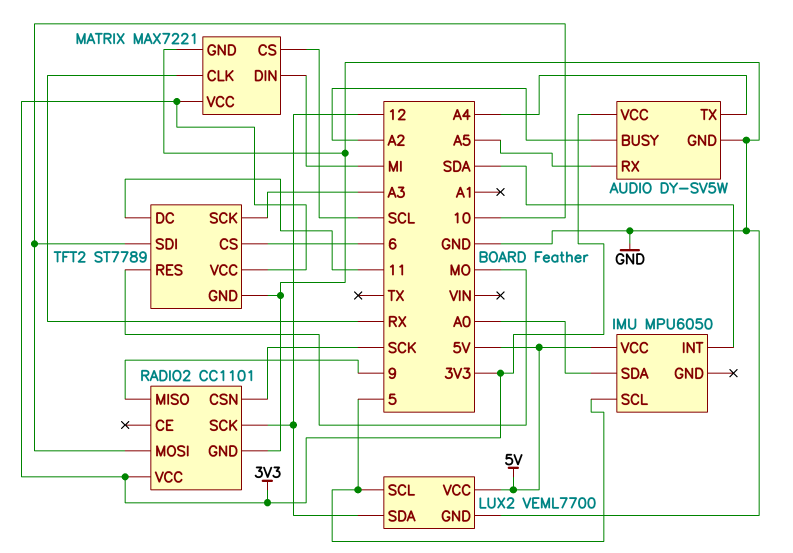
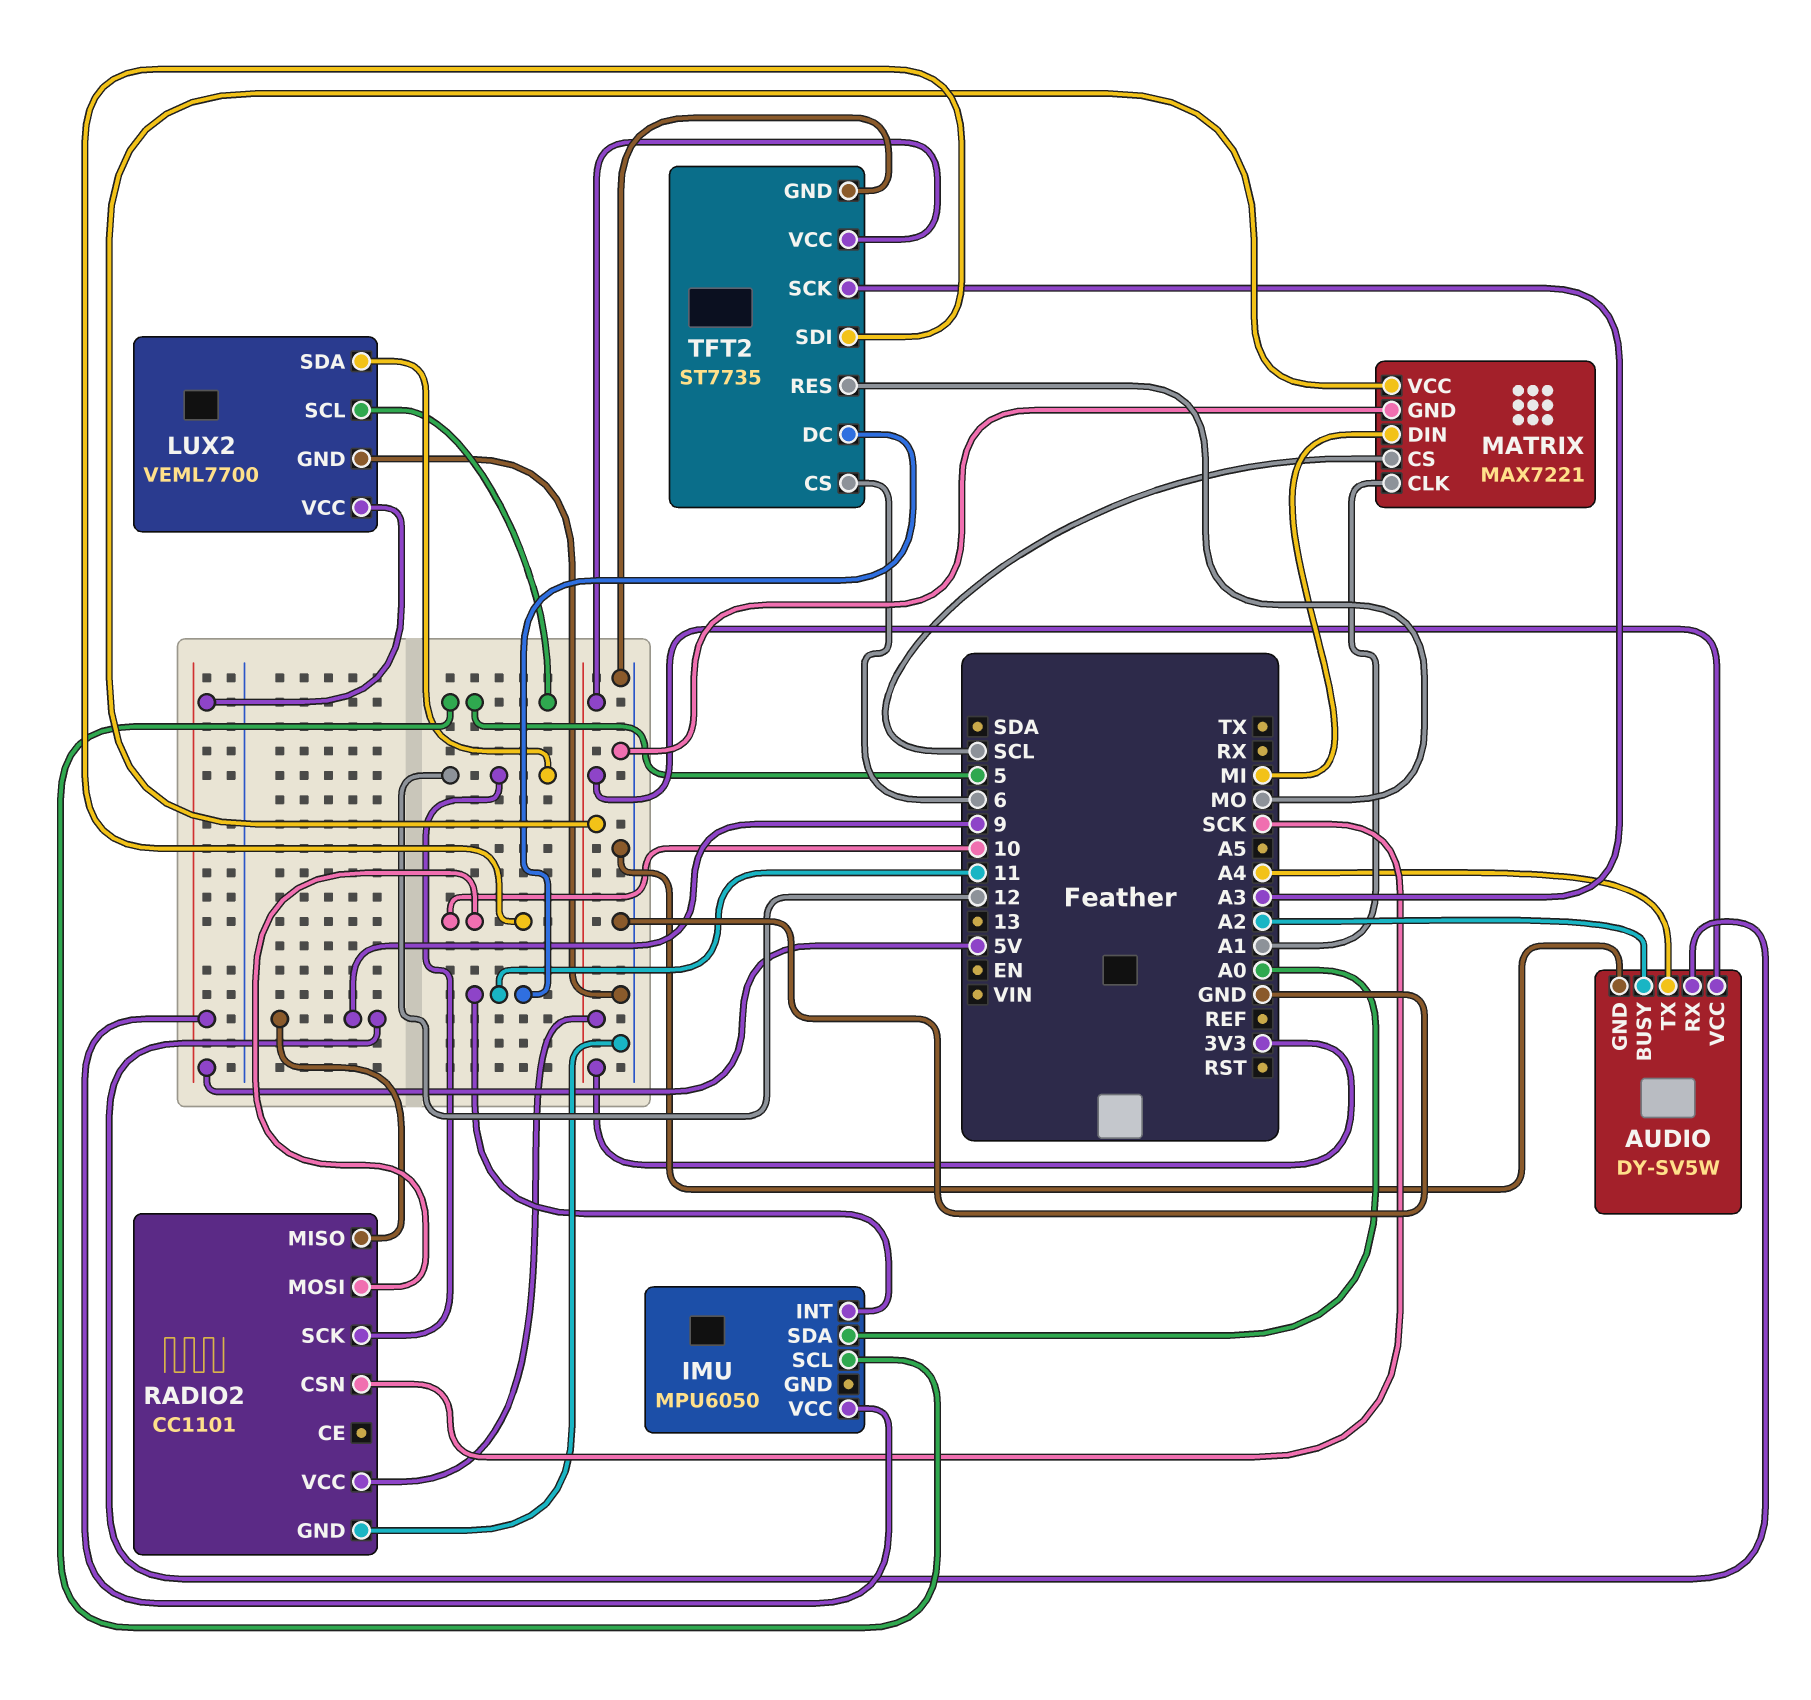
AUDIO pin RX: A5 -> 9
IMU pin INT: SDA -> 11
MATRIX pin CLK: RX -> A1
TFT2: ST7789 -> ST7735

